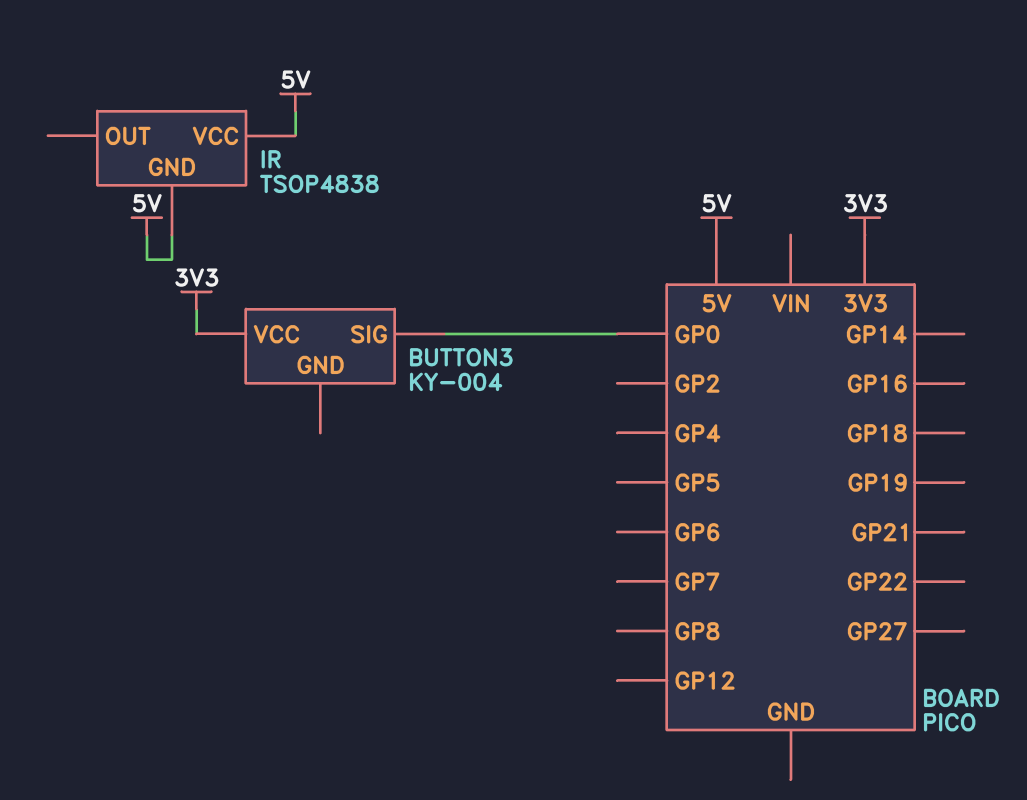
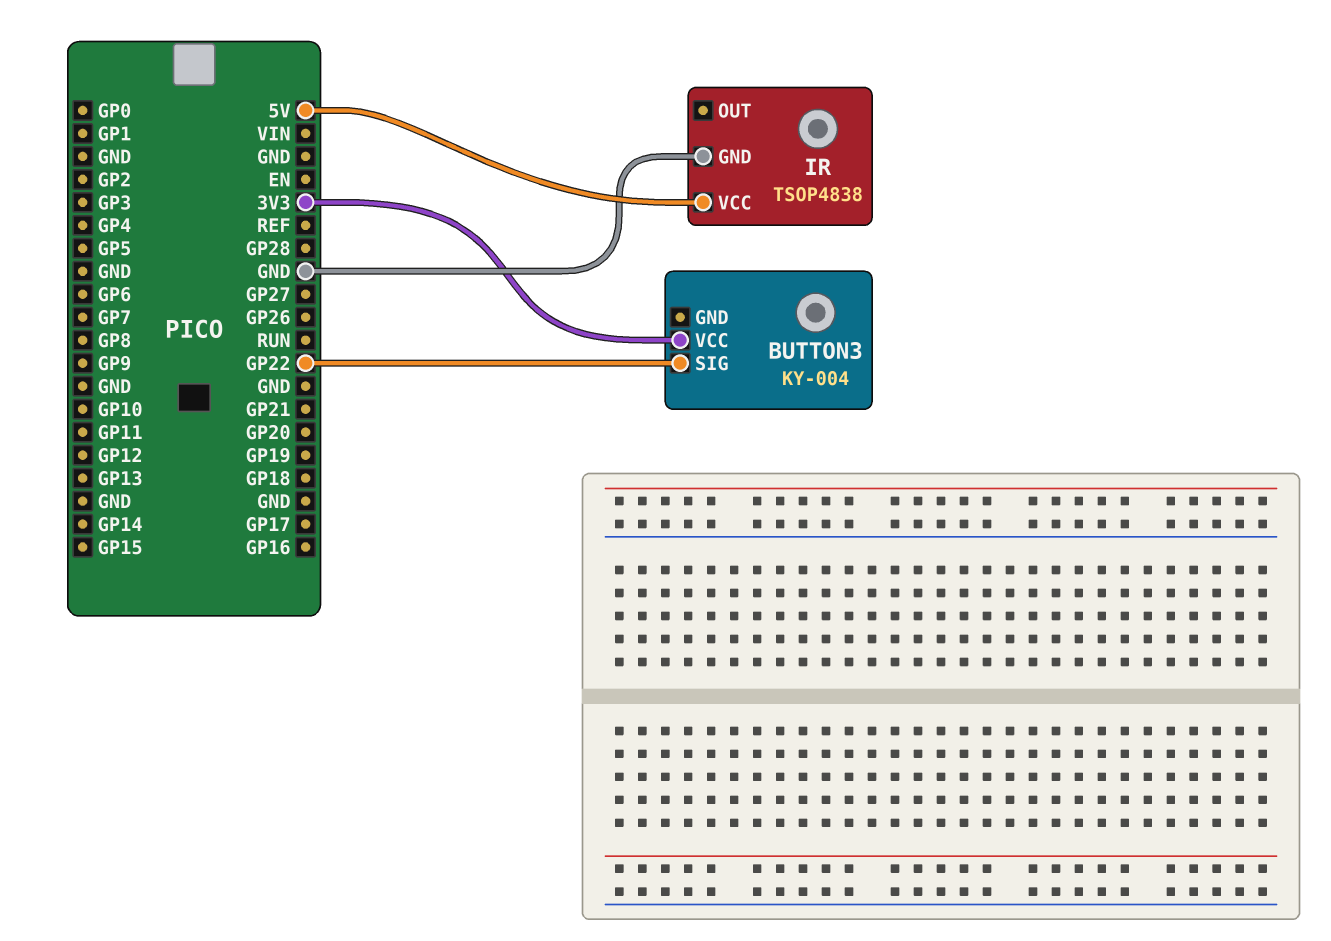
BUTTON3 pin SIG: GP0 -> GP22
IR pin GND: 5V -> GND

